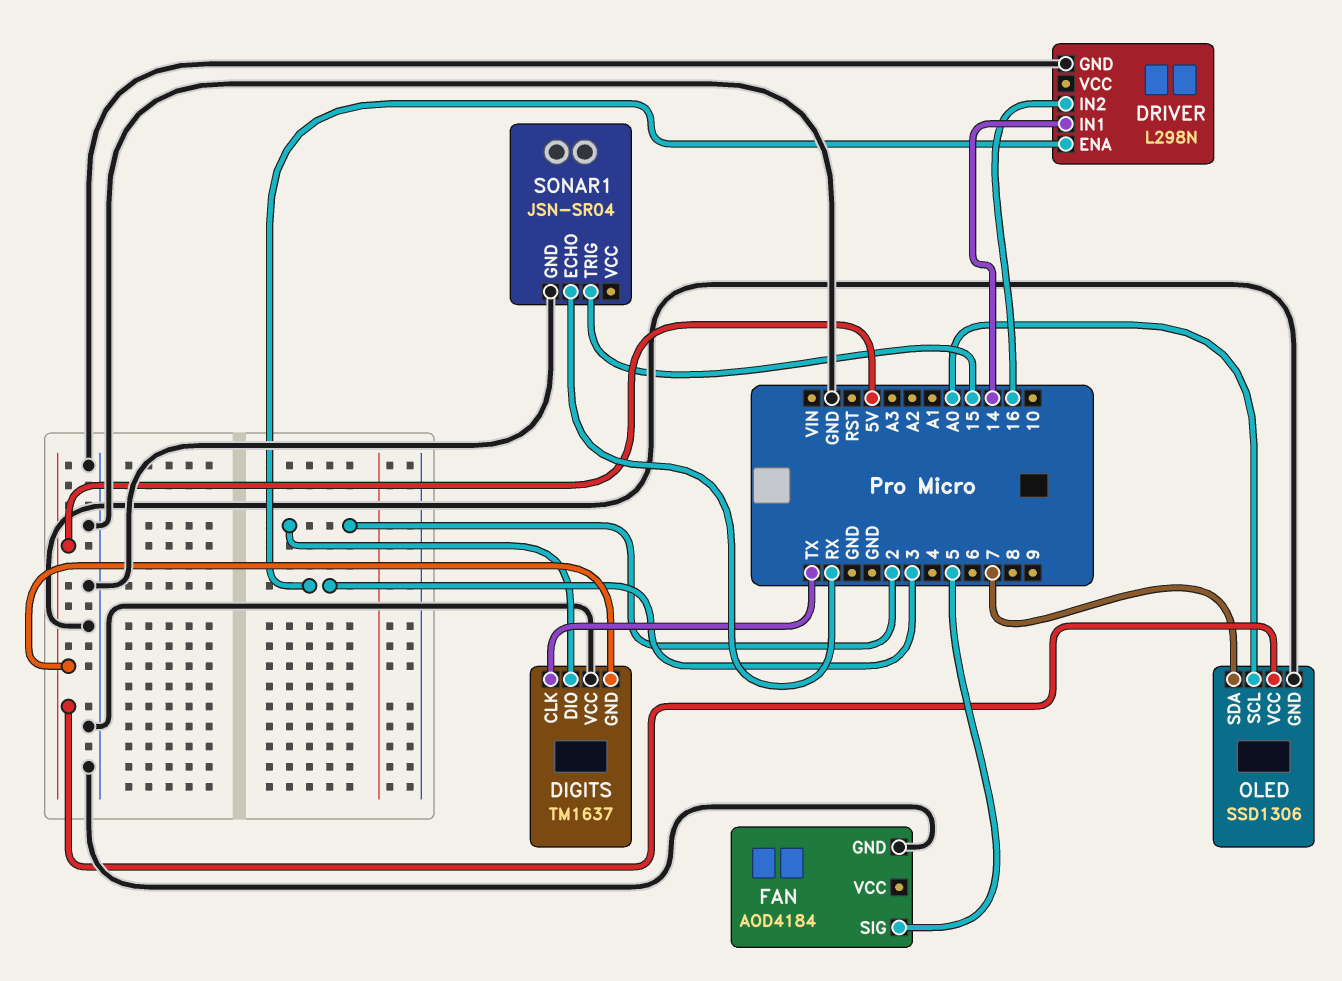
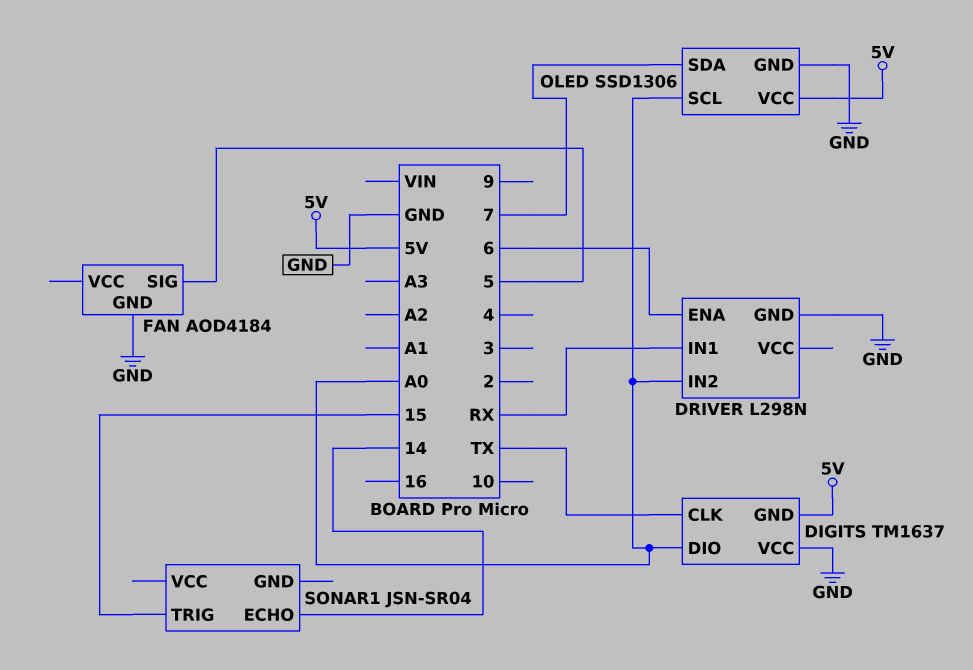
DIGITS pin DIO: 2 -> A0
DRIVER pin ENA: 3 -> 6
DRIVER pin IN1: 14 -> RX
DRIVER pin IN2: 16 -> A0
SONAR1 pin ECHO: RX -> 14
SONAR1 pin GND: GND -> none

